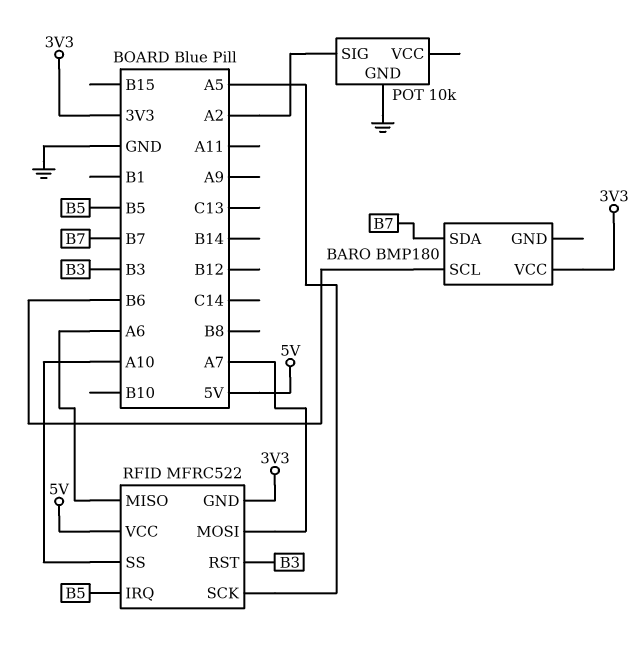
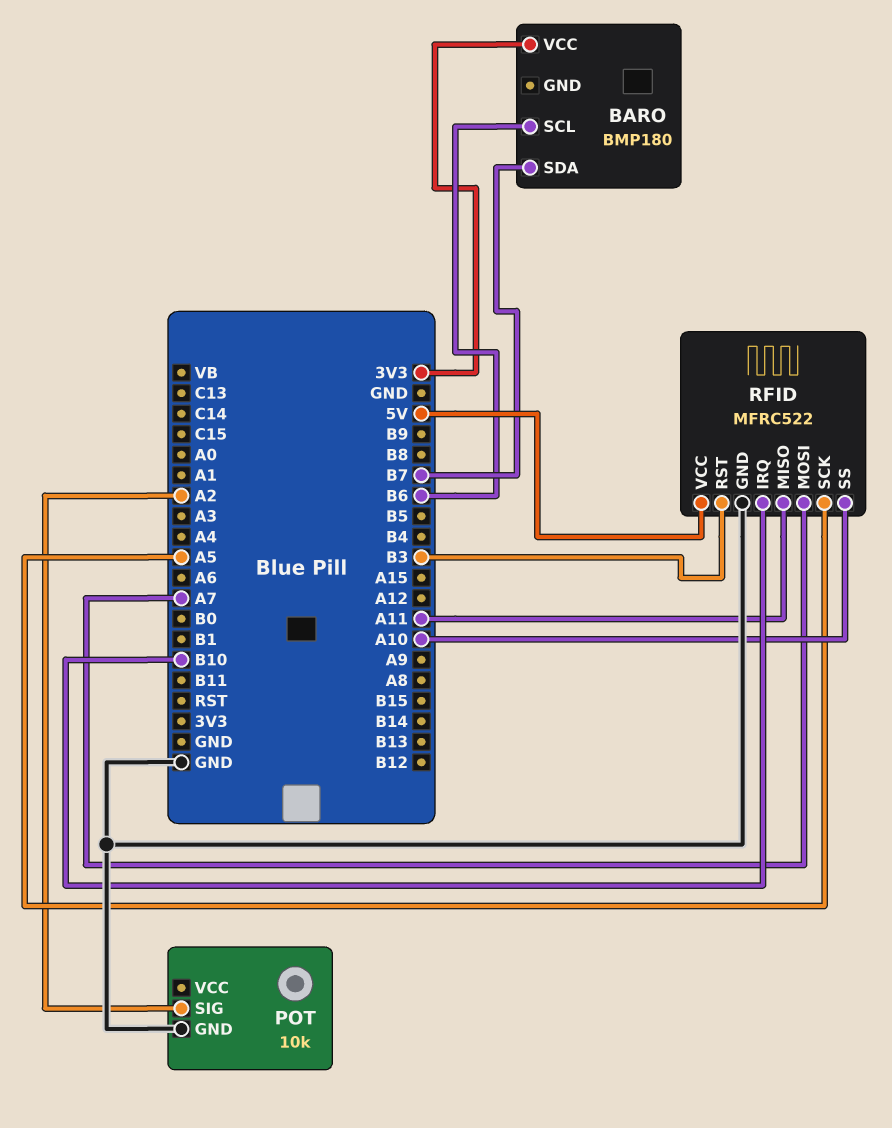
RFID pin GND: 3V3 -> GND
RFID pin IRQ: B5 -> B10
RFID pin MISO: A6 -> A11

